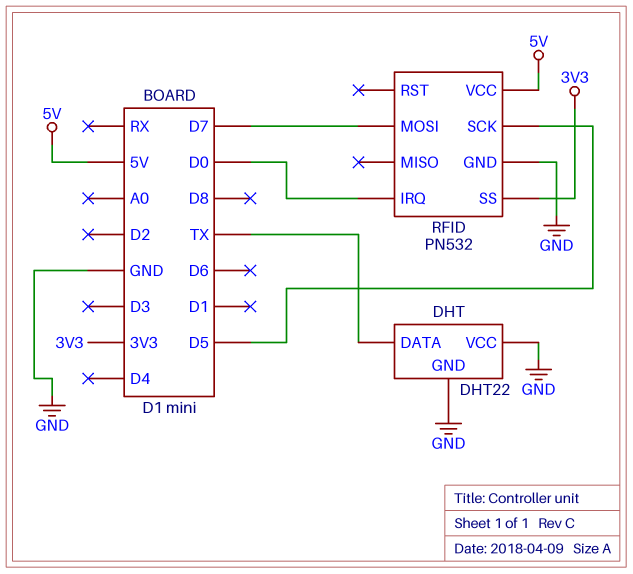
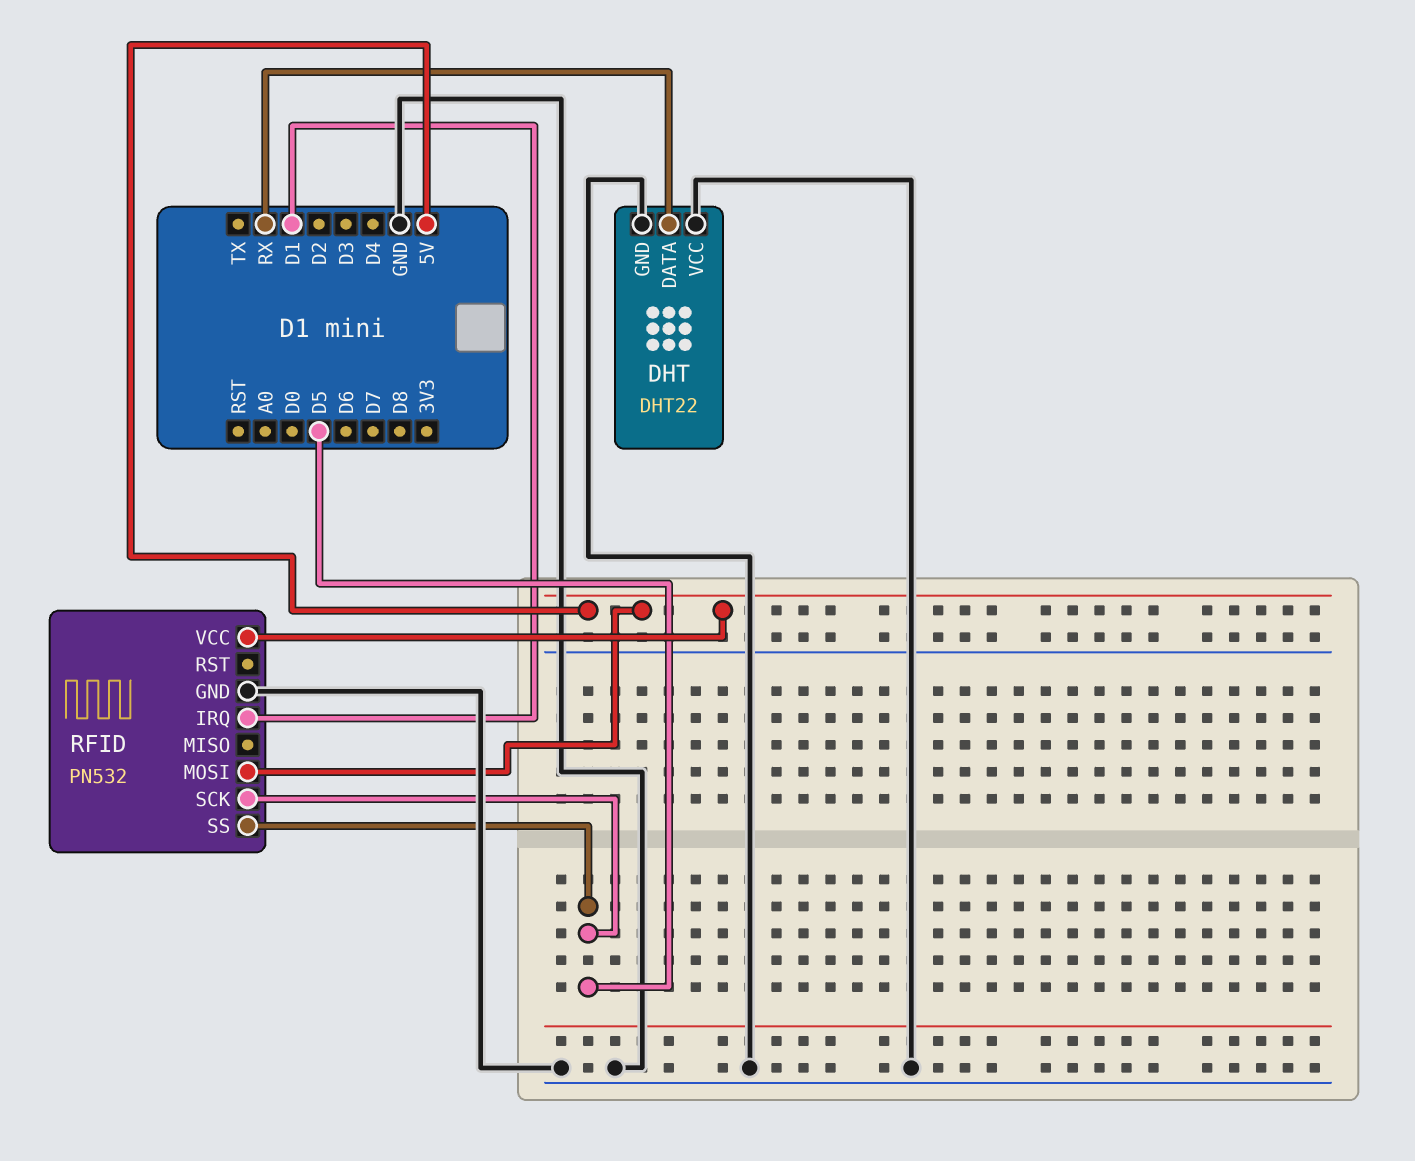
DHT pin DATA: TX -> RX
RFID pin IRQ: D0 -> D1
RFID pin MOSI: D7 -> 5V
RFID pin SS: 3V3 -> D5

